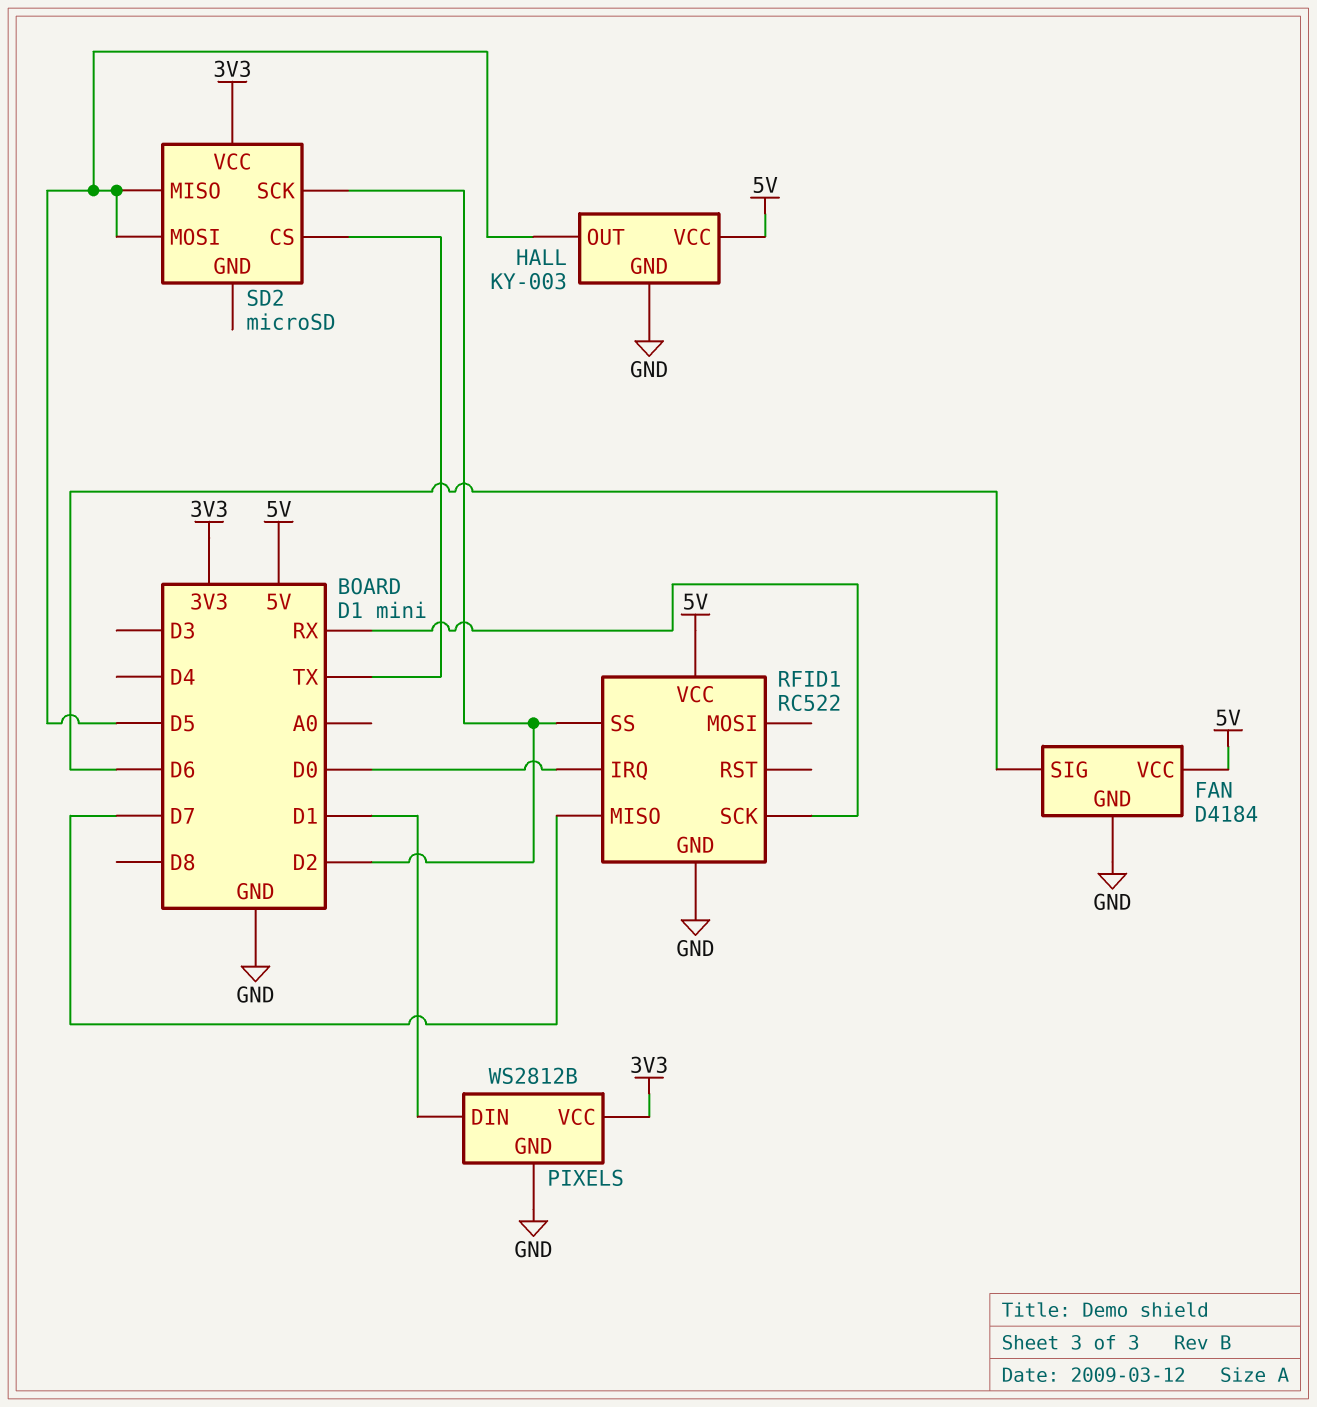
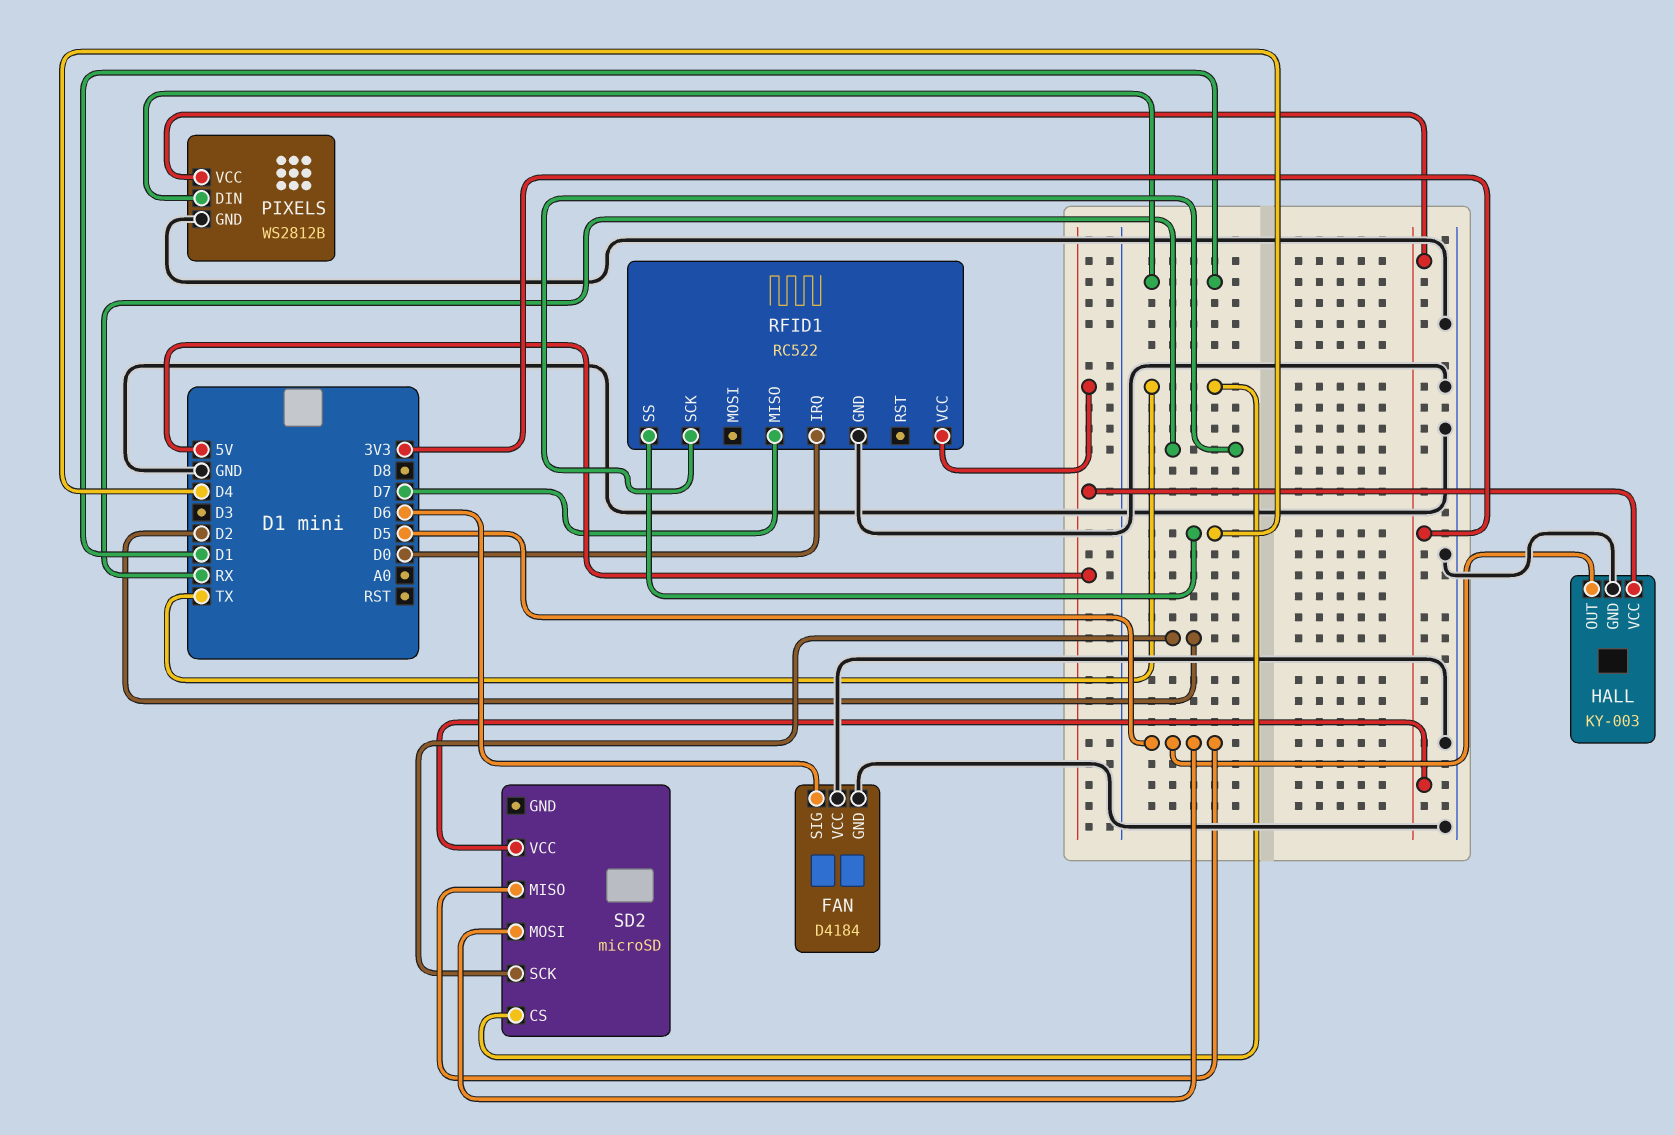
FAN pin VCC: 5V -> GND
RFID1 pin SS: D2 -> D4

